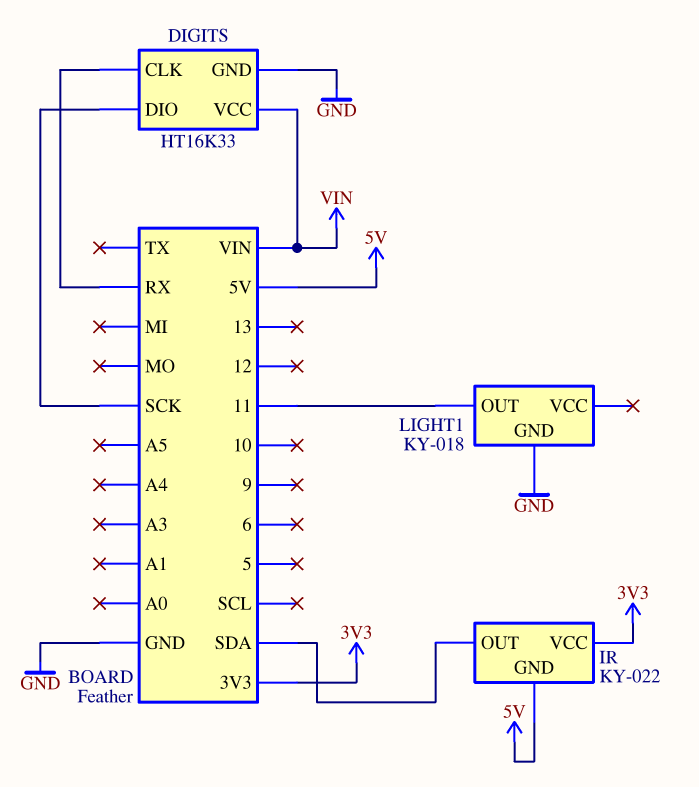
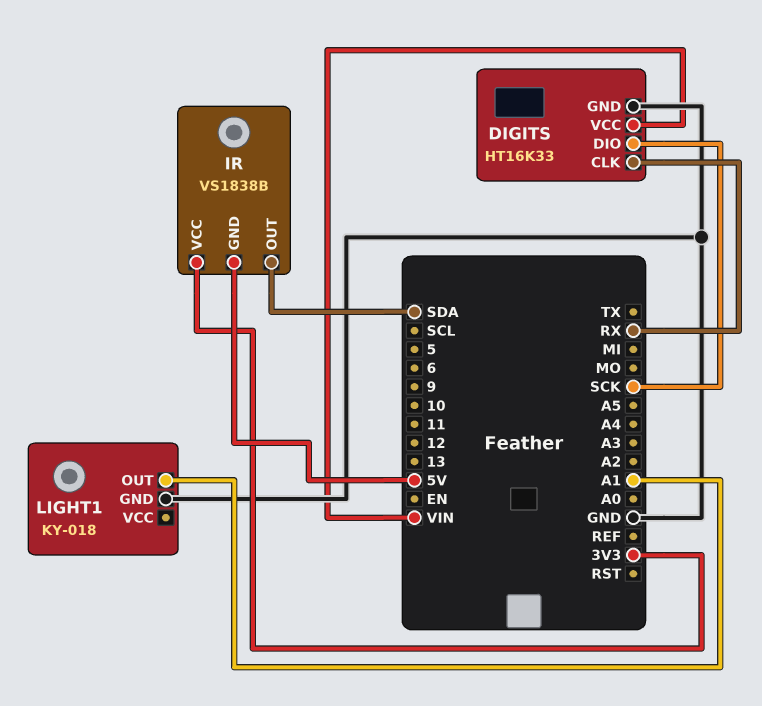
IR: KY-022 -> VS1838B
LIGHT1 pin OUT: 11 -> A1

